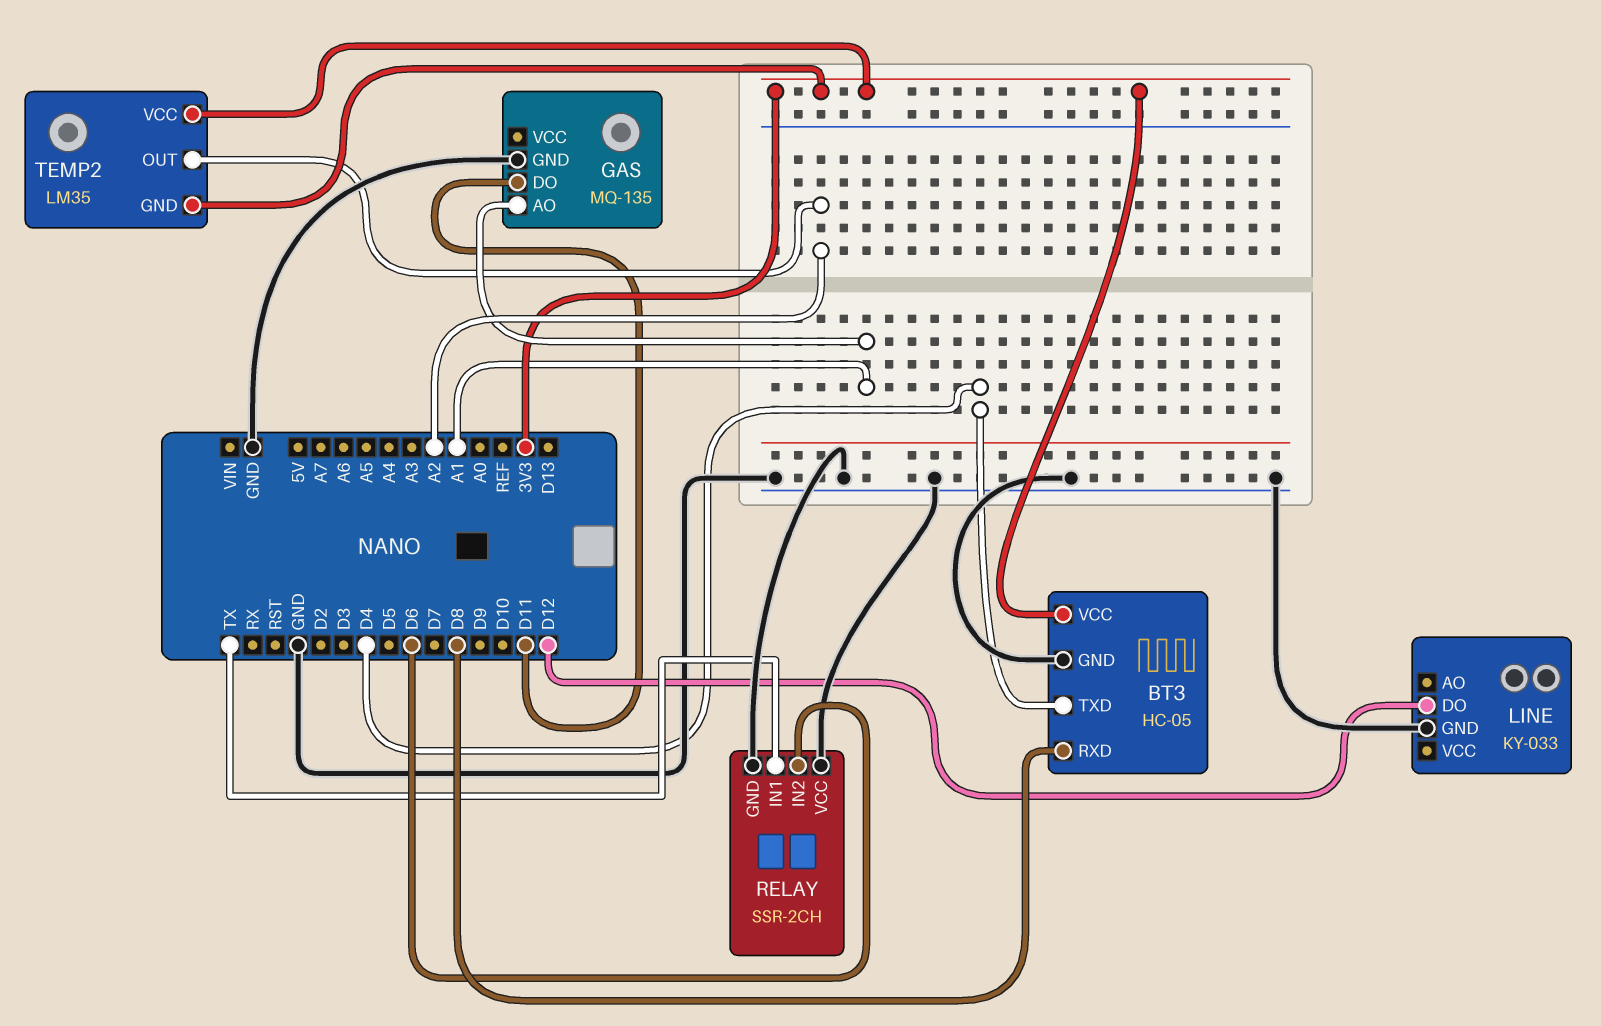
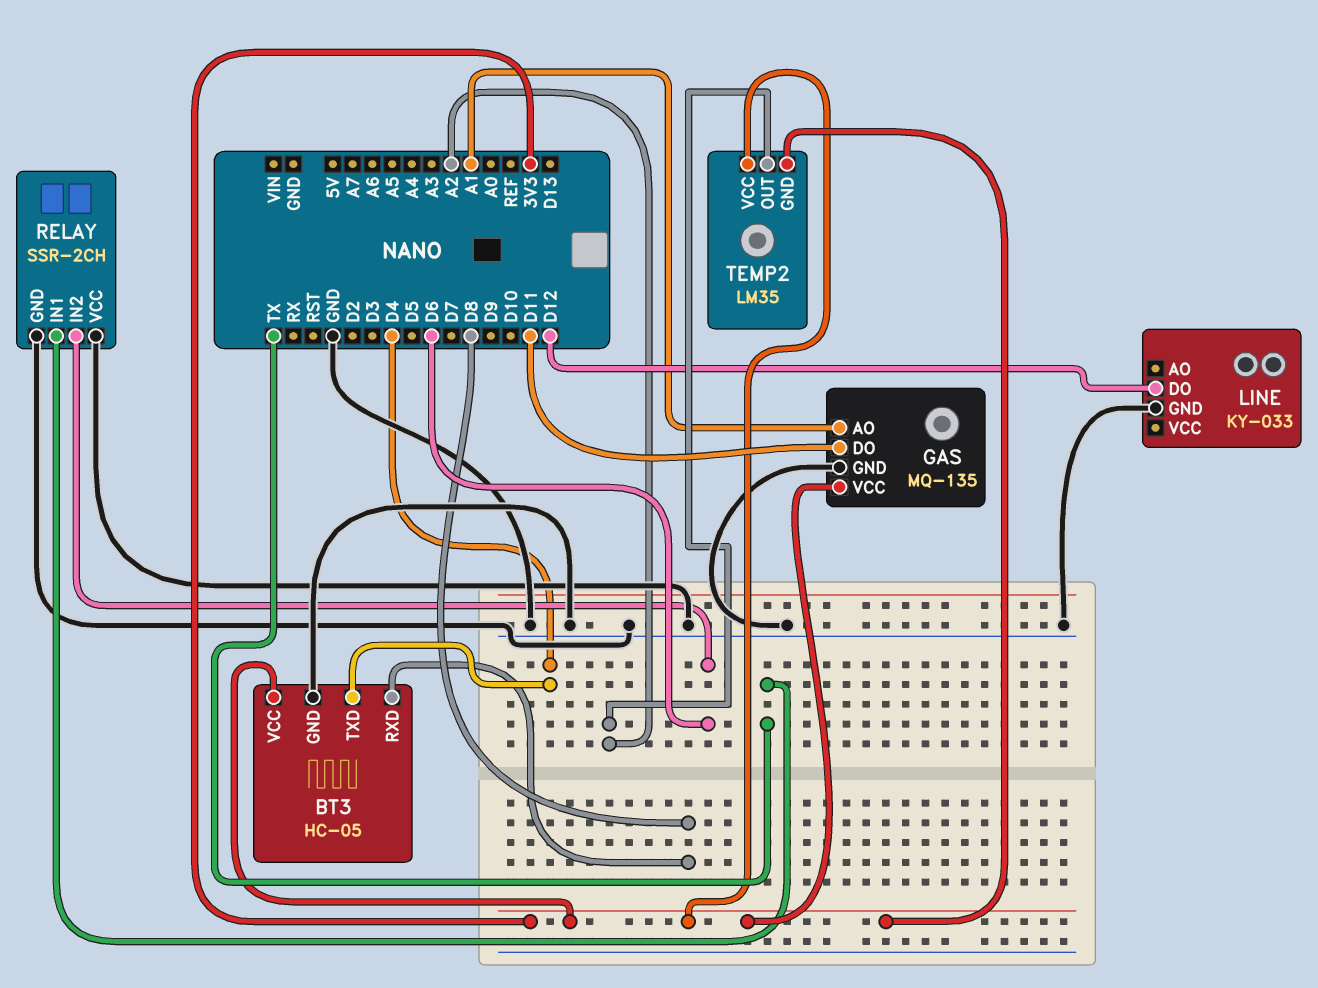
GAS pin VCC: none -> 3V3

